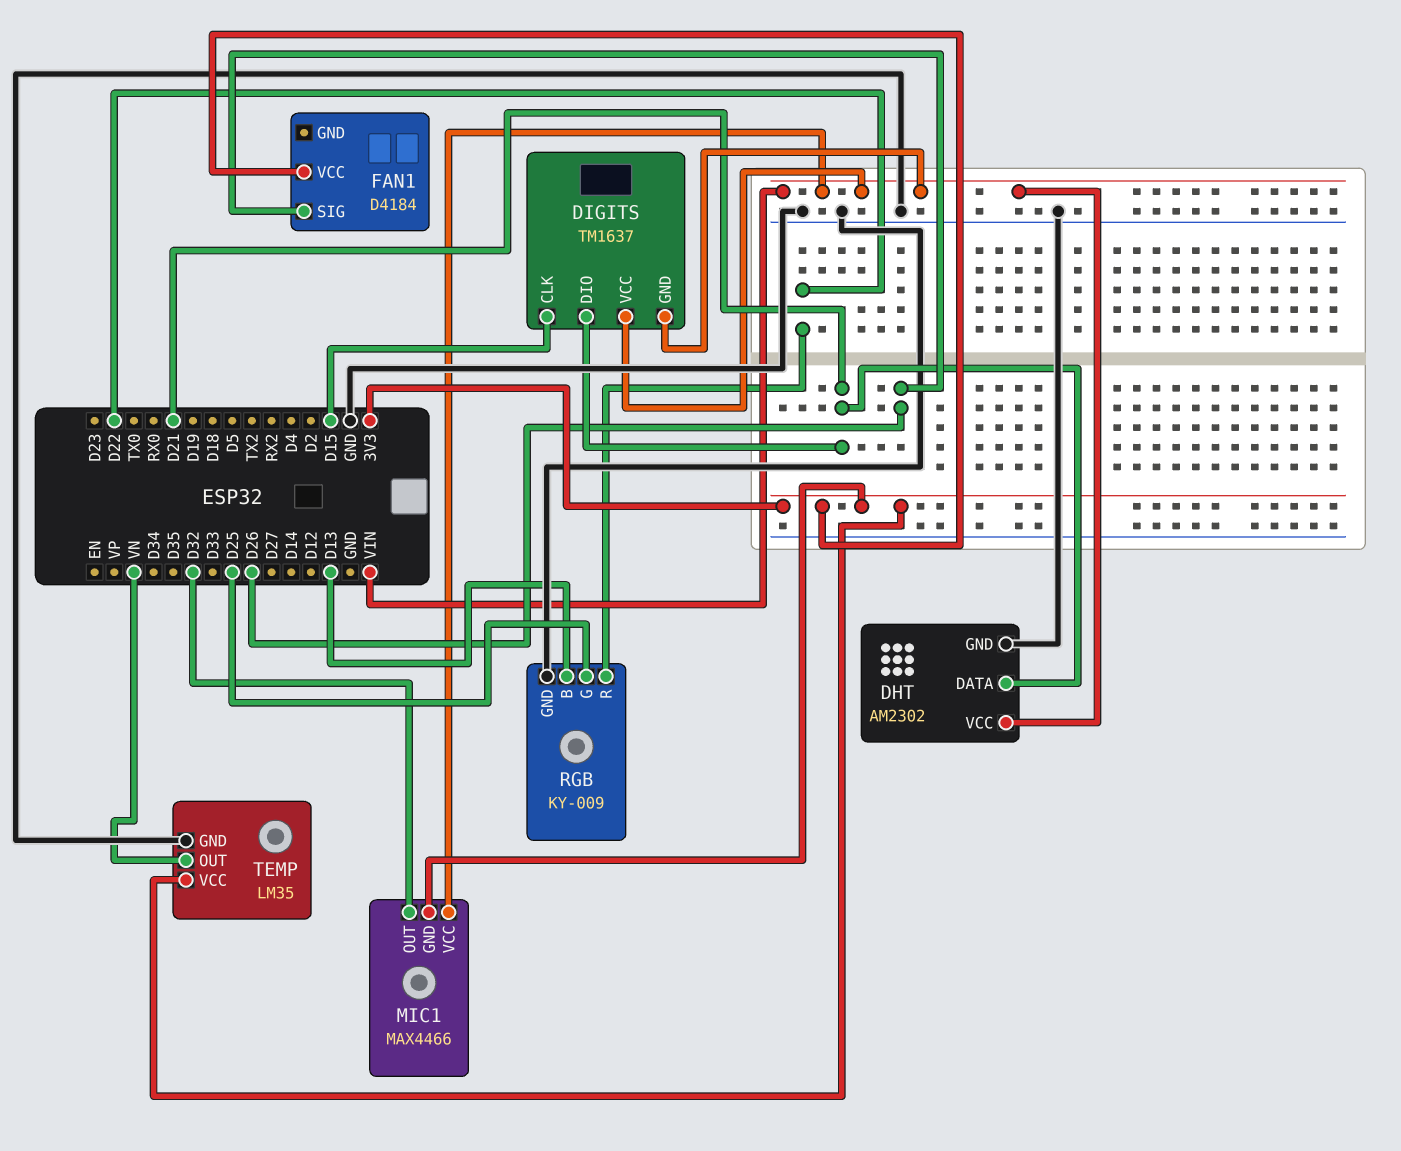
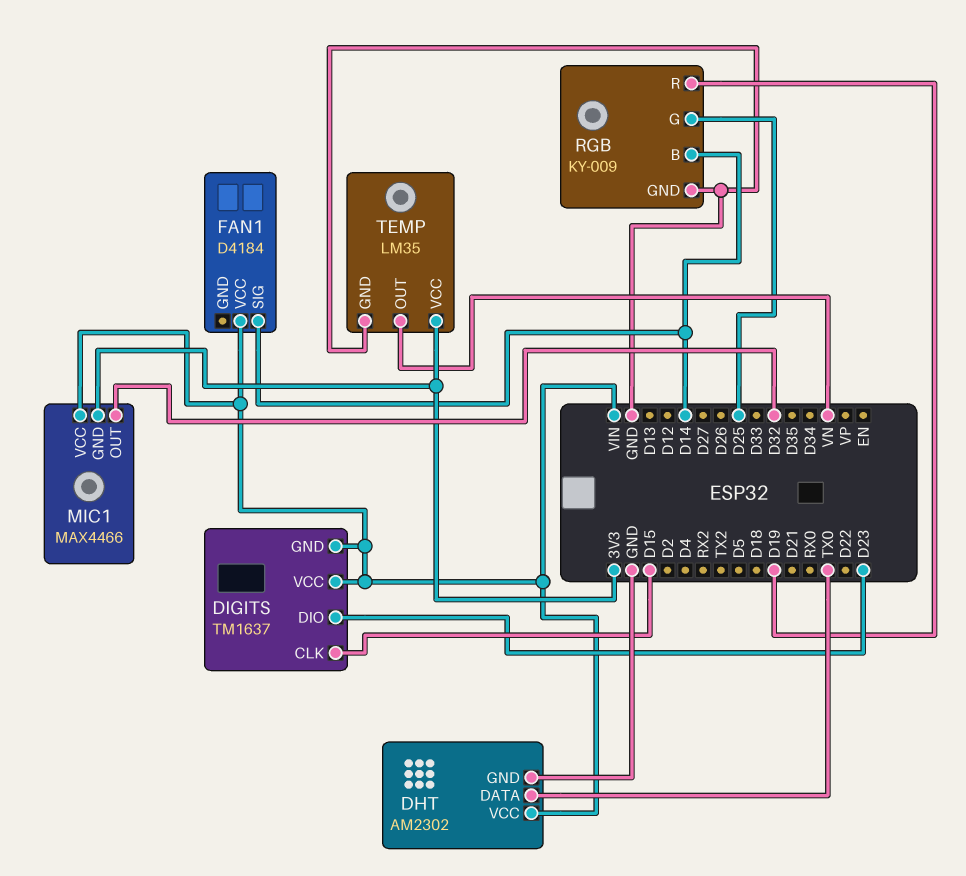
DHT pin DATA: D21 -> TX0
DIGITS pin DIO: D21 -> D23
FAN1 pin SIG: D26 -> D14
FAN1 pin VCC: 3V3 -> VIN
RGB pin B: D13 -> D14
RGB pin R: D22 -> D19

